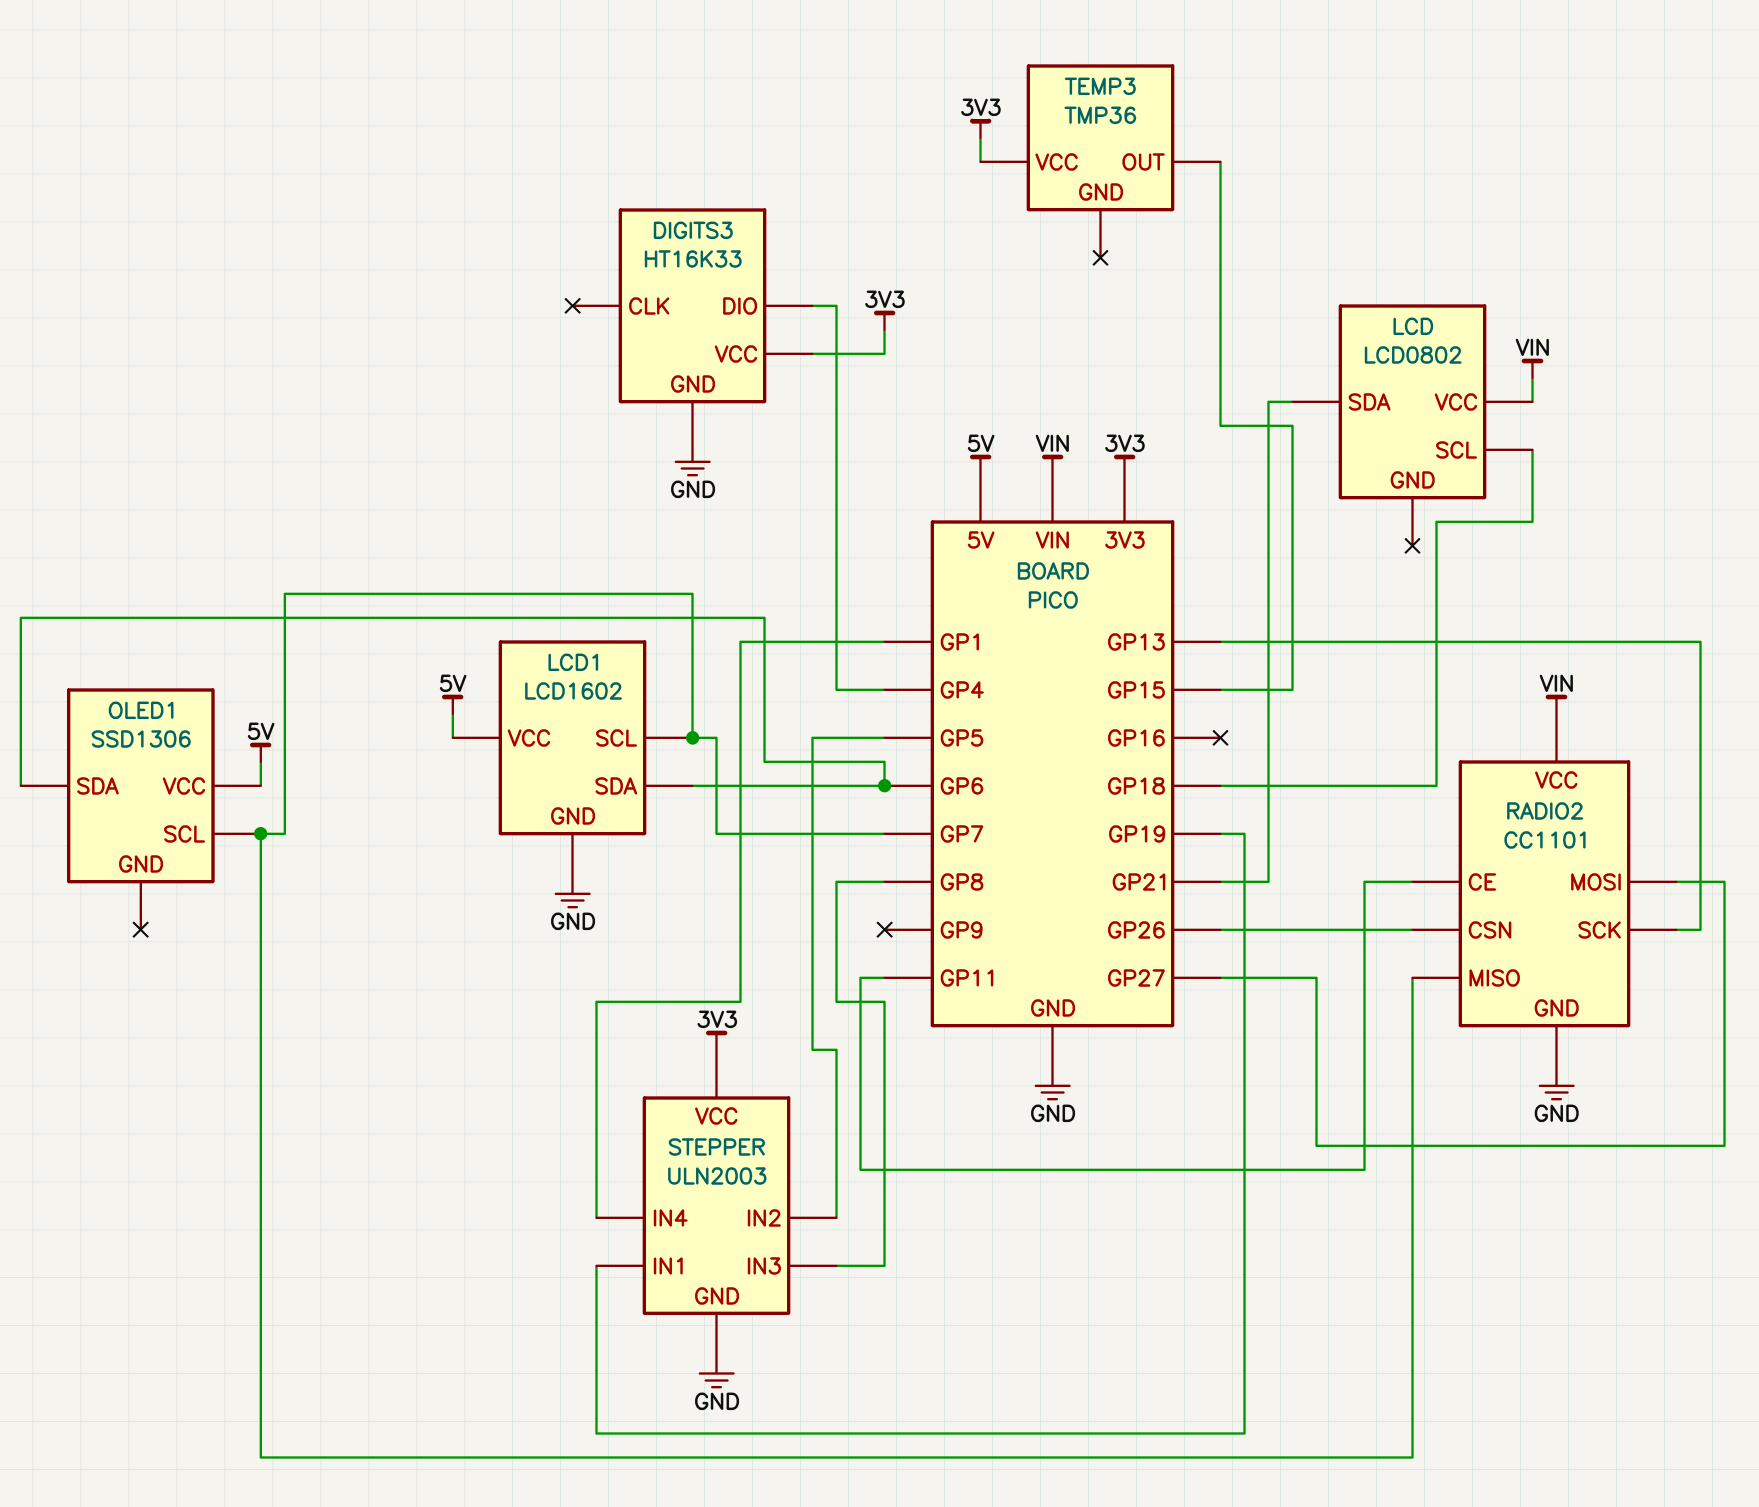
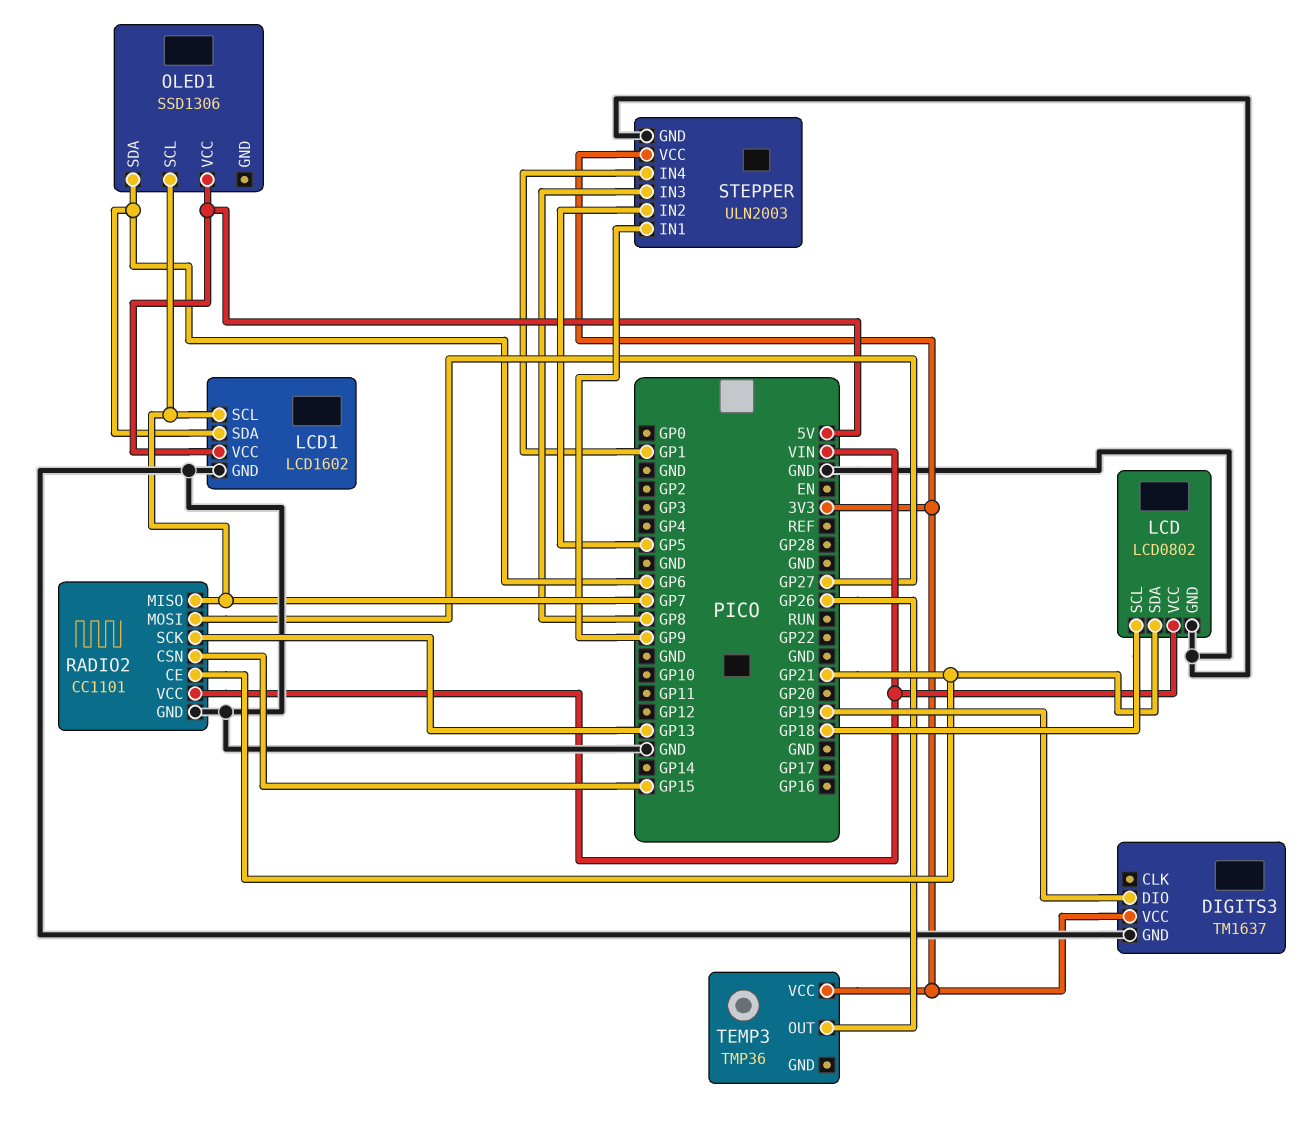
DIGITS3: HT16K33 -> TM1637
DIGITS3 pin DIO: GP4 -> GP19
LCD pin GND: none -> GND
RADIO2 pin CE: GP11 -> GP21
RADIO2 pin CSN: GP26 -> GP15
STEPPER pin IN1: GP19 -> GP9
TEMP3 pin OUT: GP15 -> GP26

